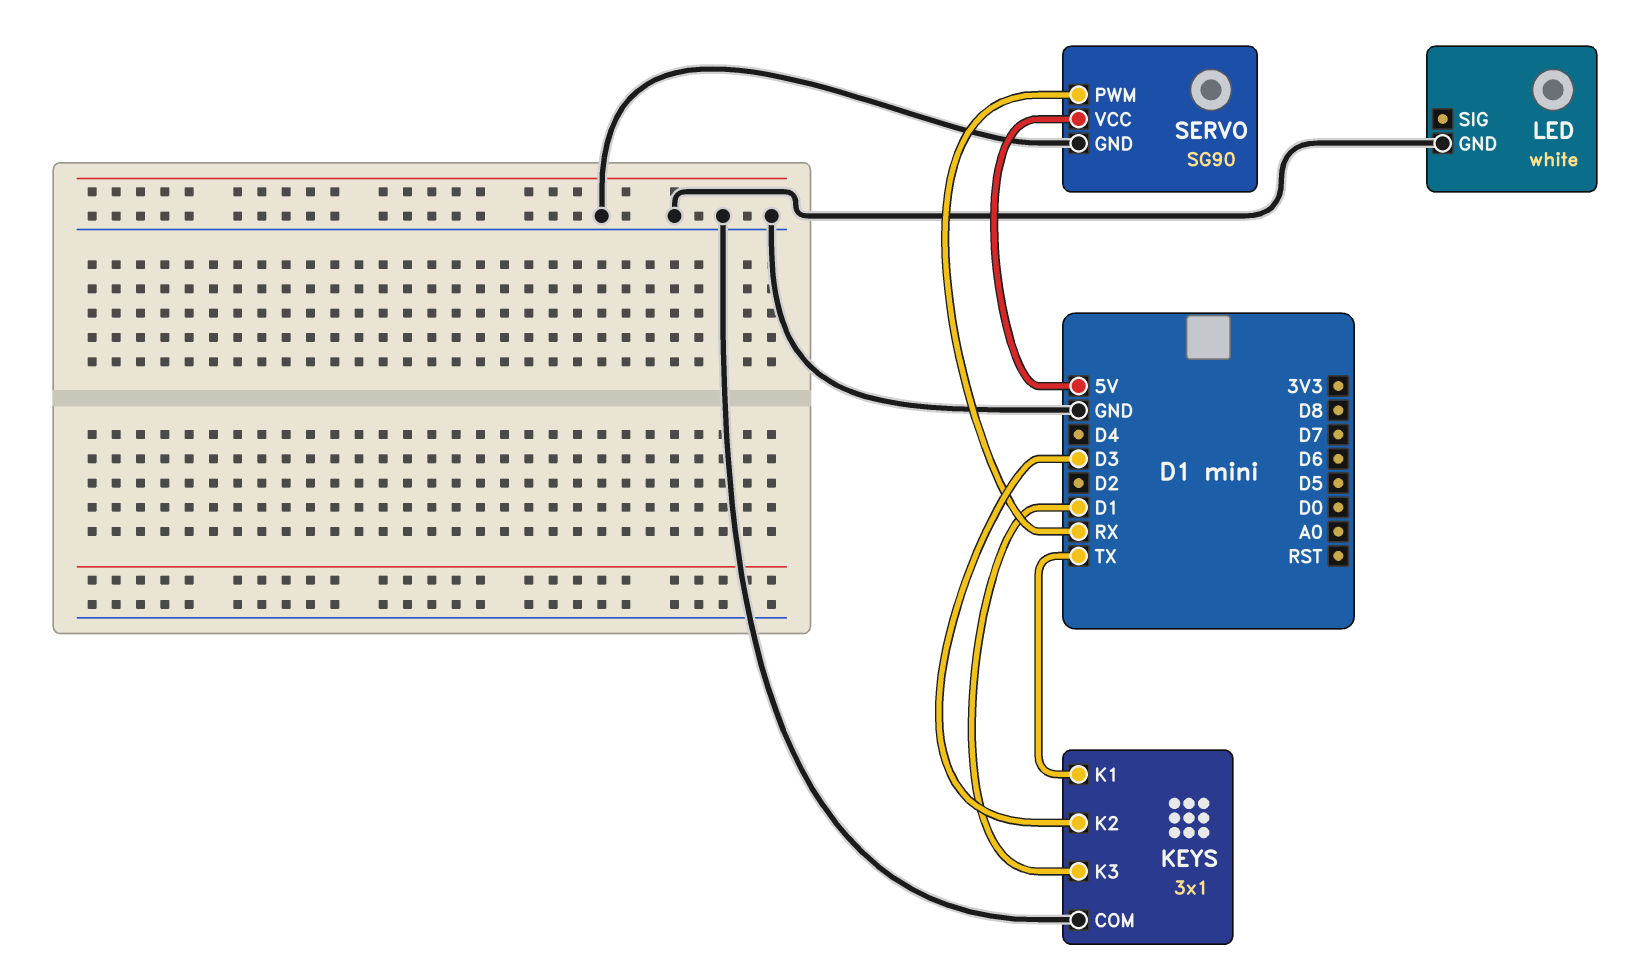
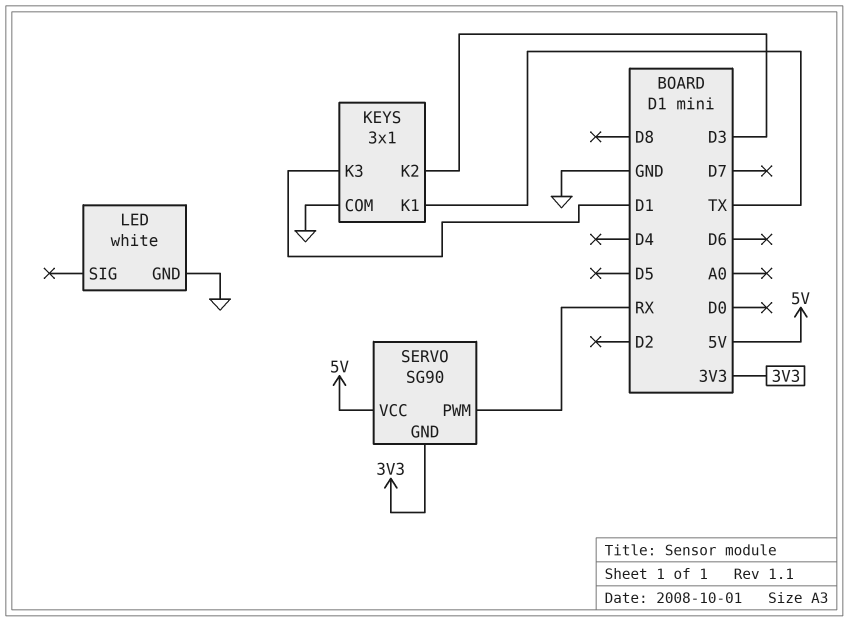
SERVO pin GND: GND -> 3V3

